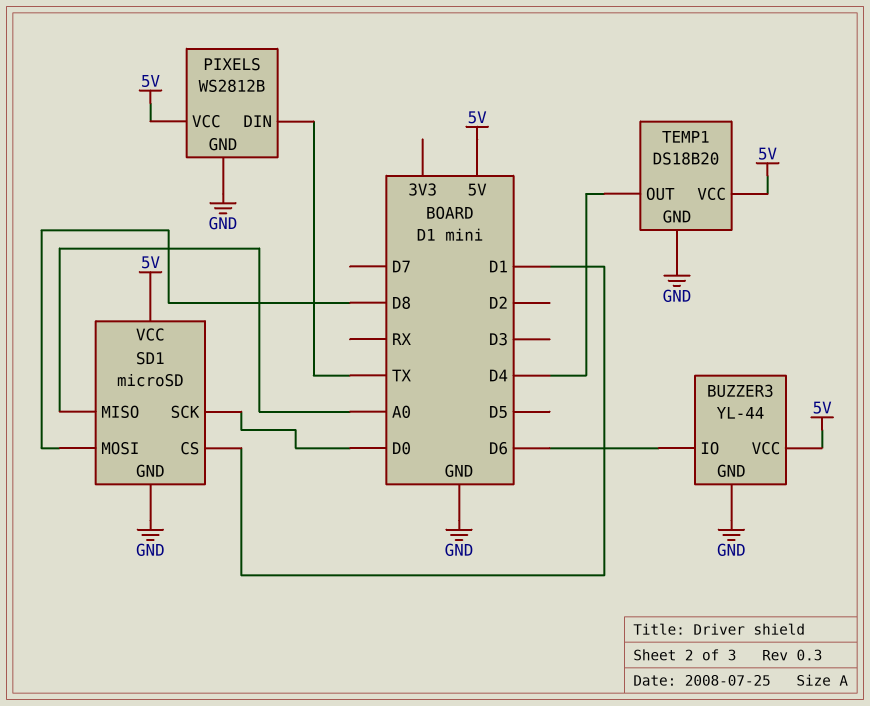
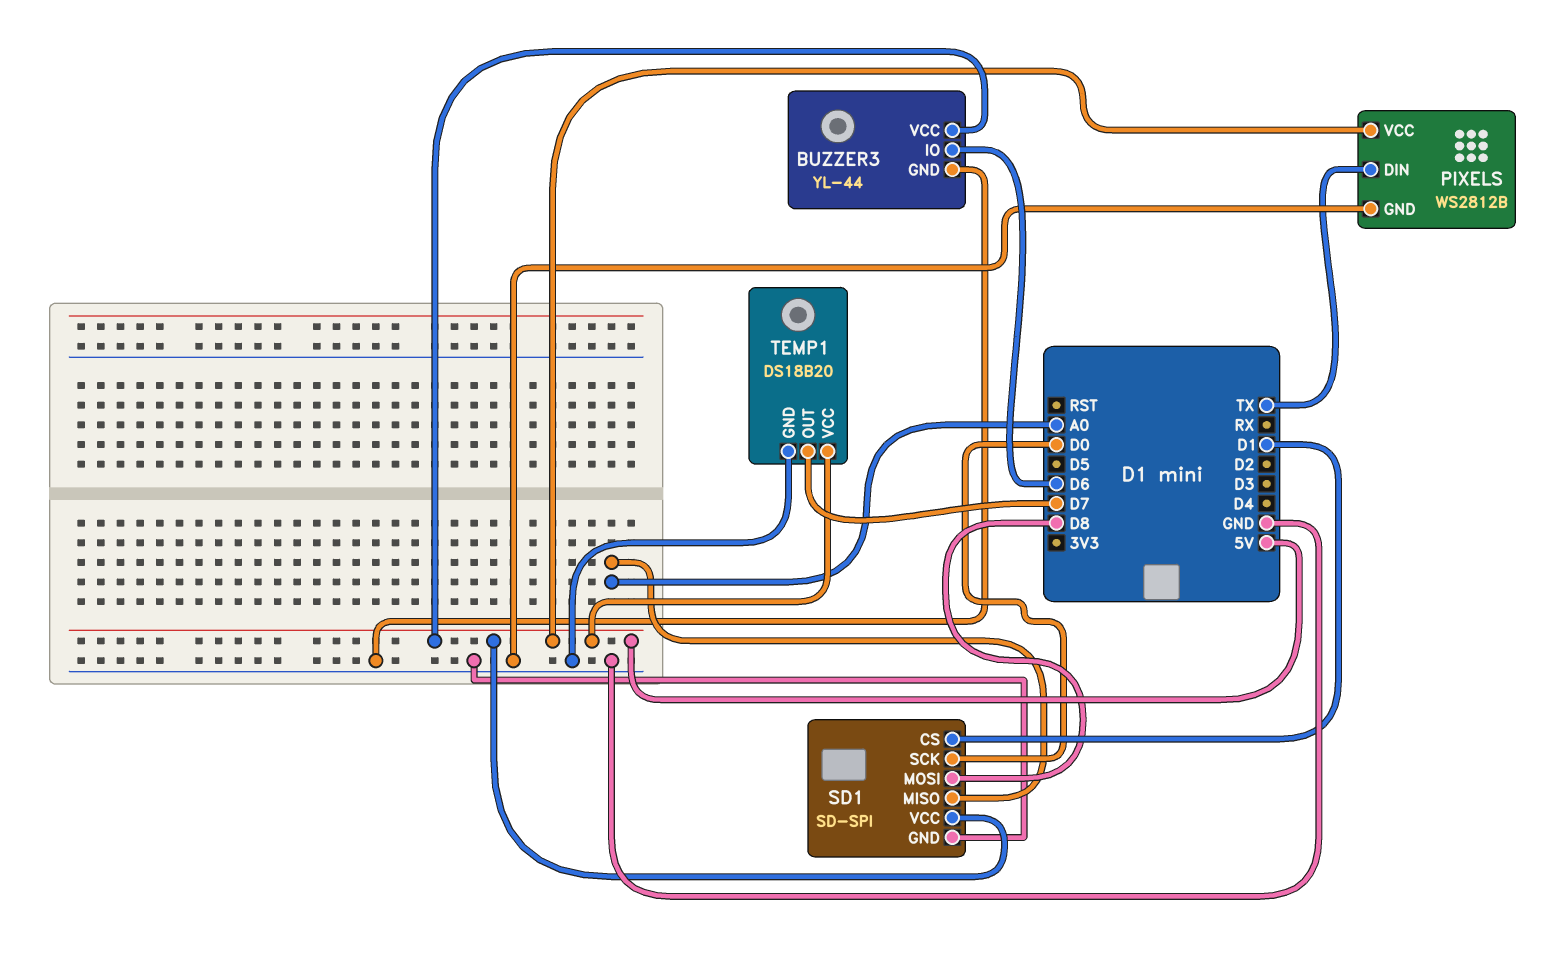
SD1: microSD -> SD-SPI
TEMP1 pin OUT: D4 -> D7

